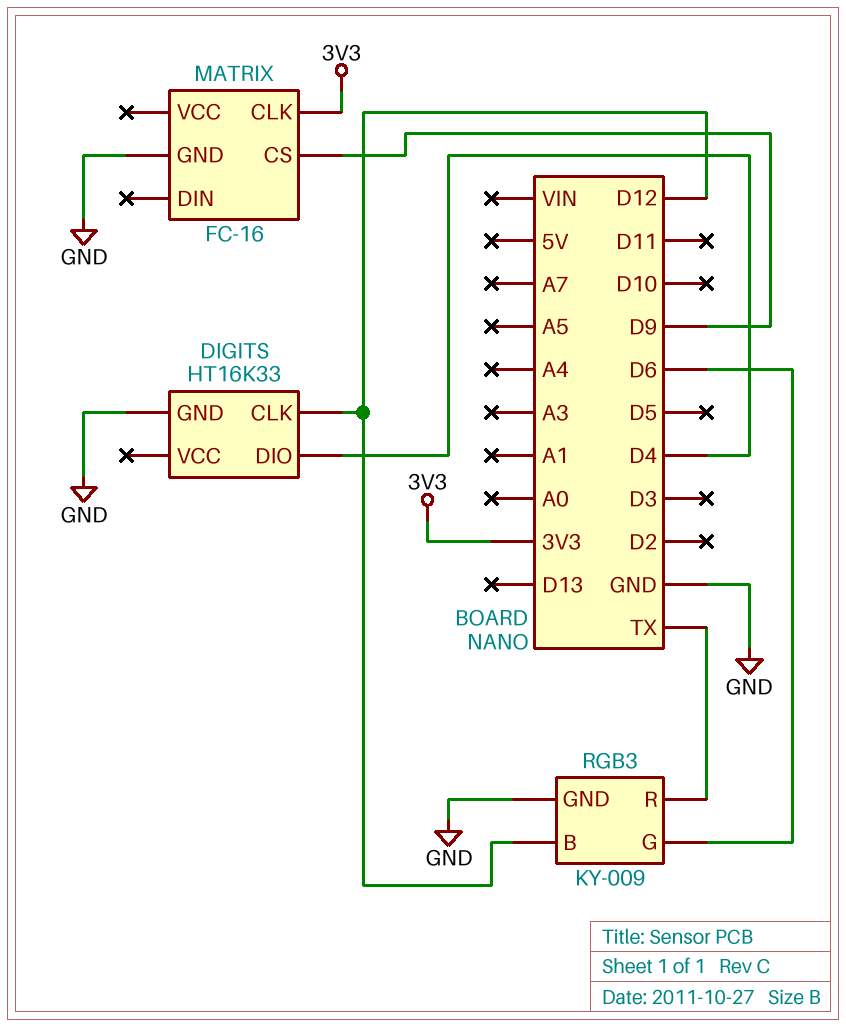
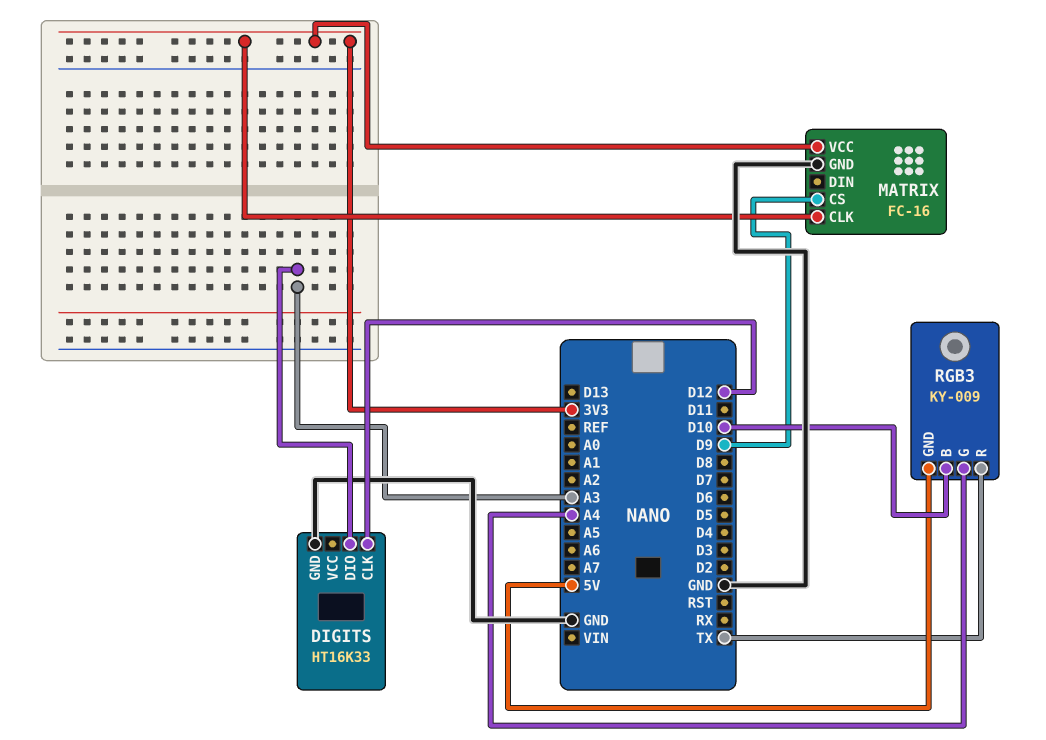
DIGITS pin DIO: D4 -> A3
MATRIX pin VCC: none -> 3V3
RGB3 pin B: D12 -> D10
RGB3 pin G: D6 -> A4
RGB3 pin GND: GND -> 5V

